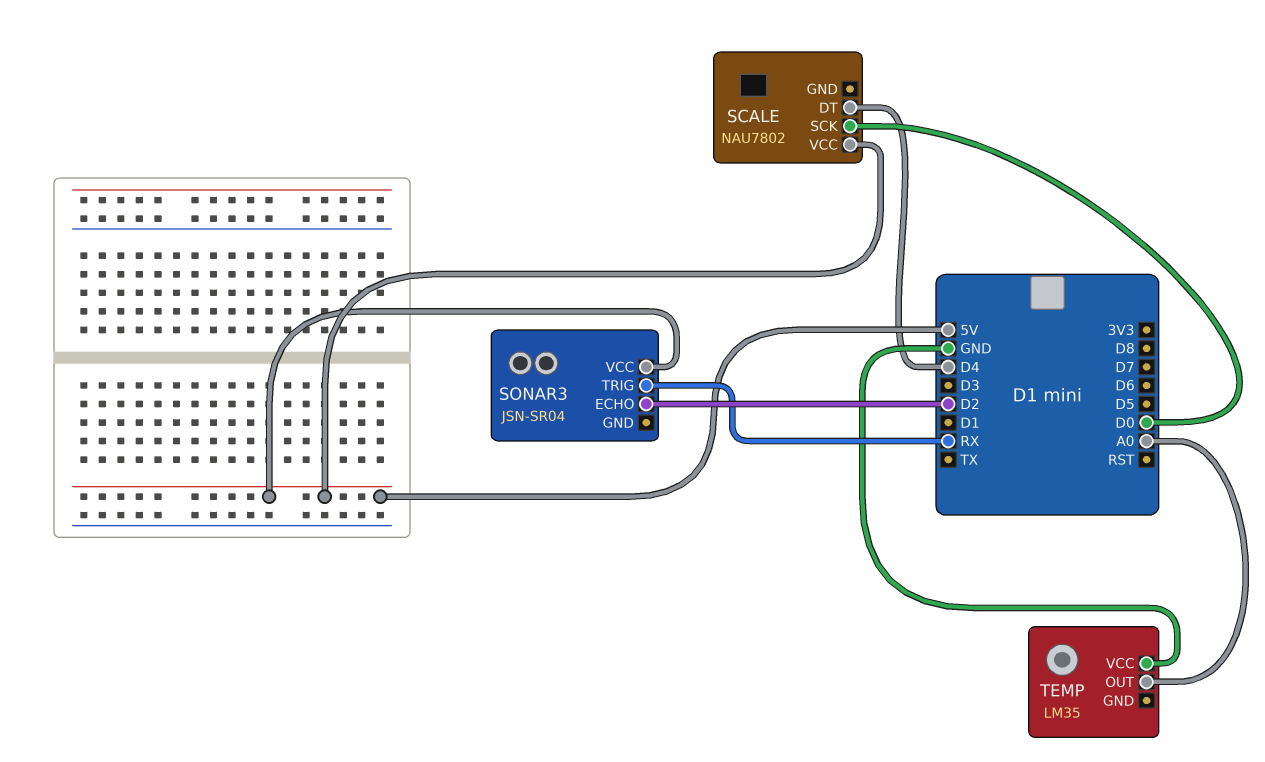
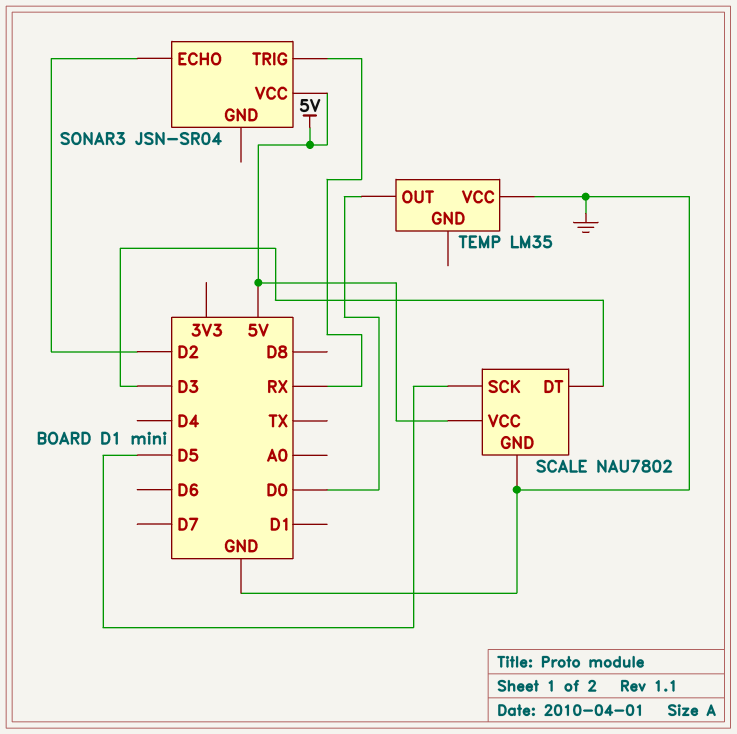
SCALE pin DT: D4 -> D3
SCALE pin GND: none -> GND
SCALE pin SCK: D0 -> D5
TEMP pin OUT: A0 -> D0

